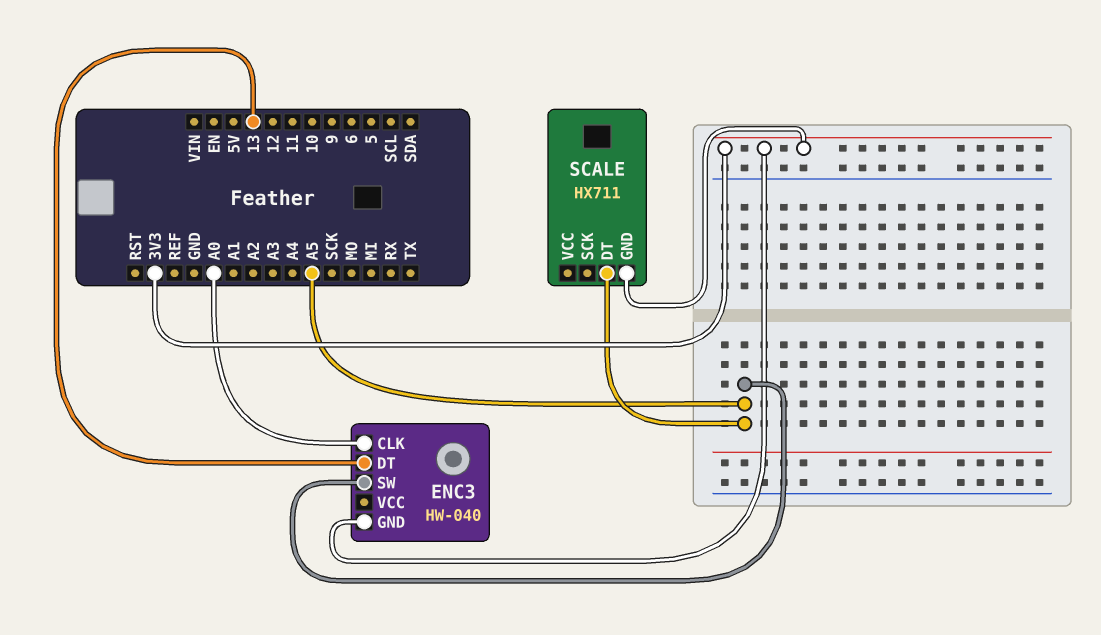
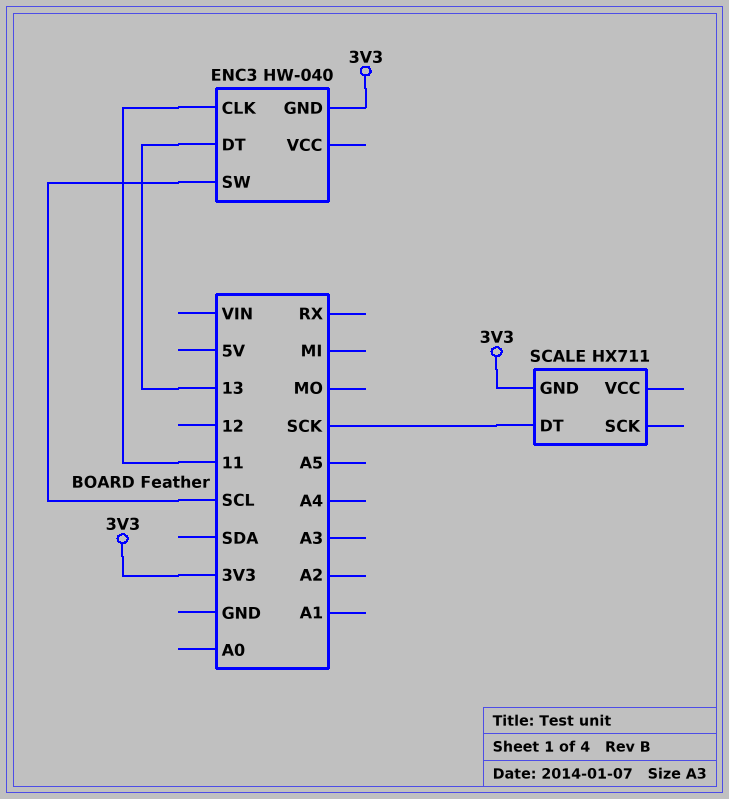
ENC3 pin CLK: A0 -> 11
ENC3 pin SW: A5 -> SCL
SCALE pin DT: A5 -> SCK

